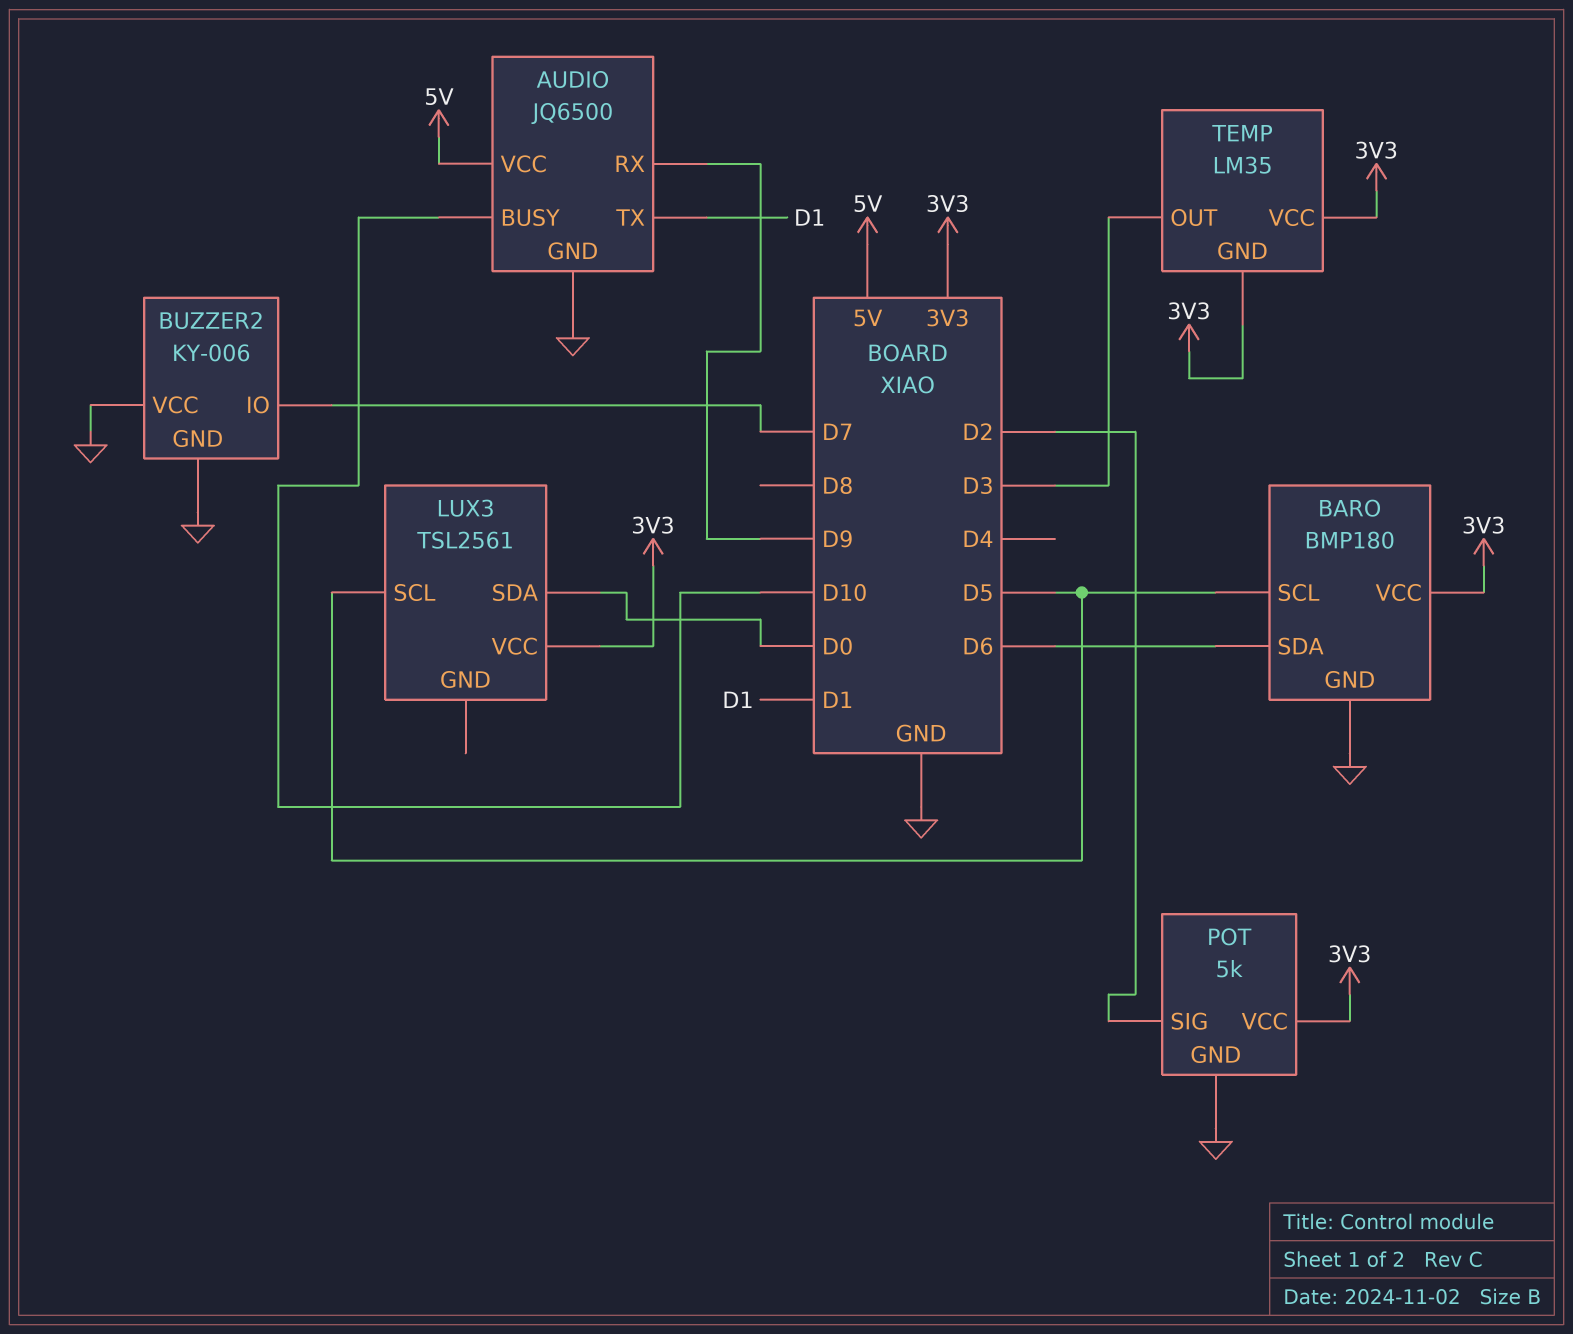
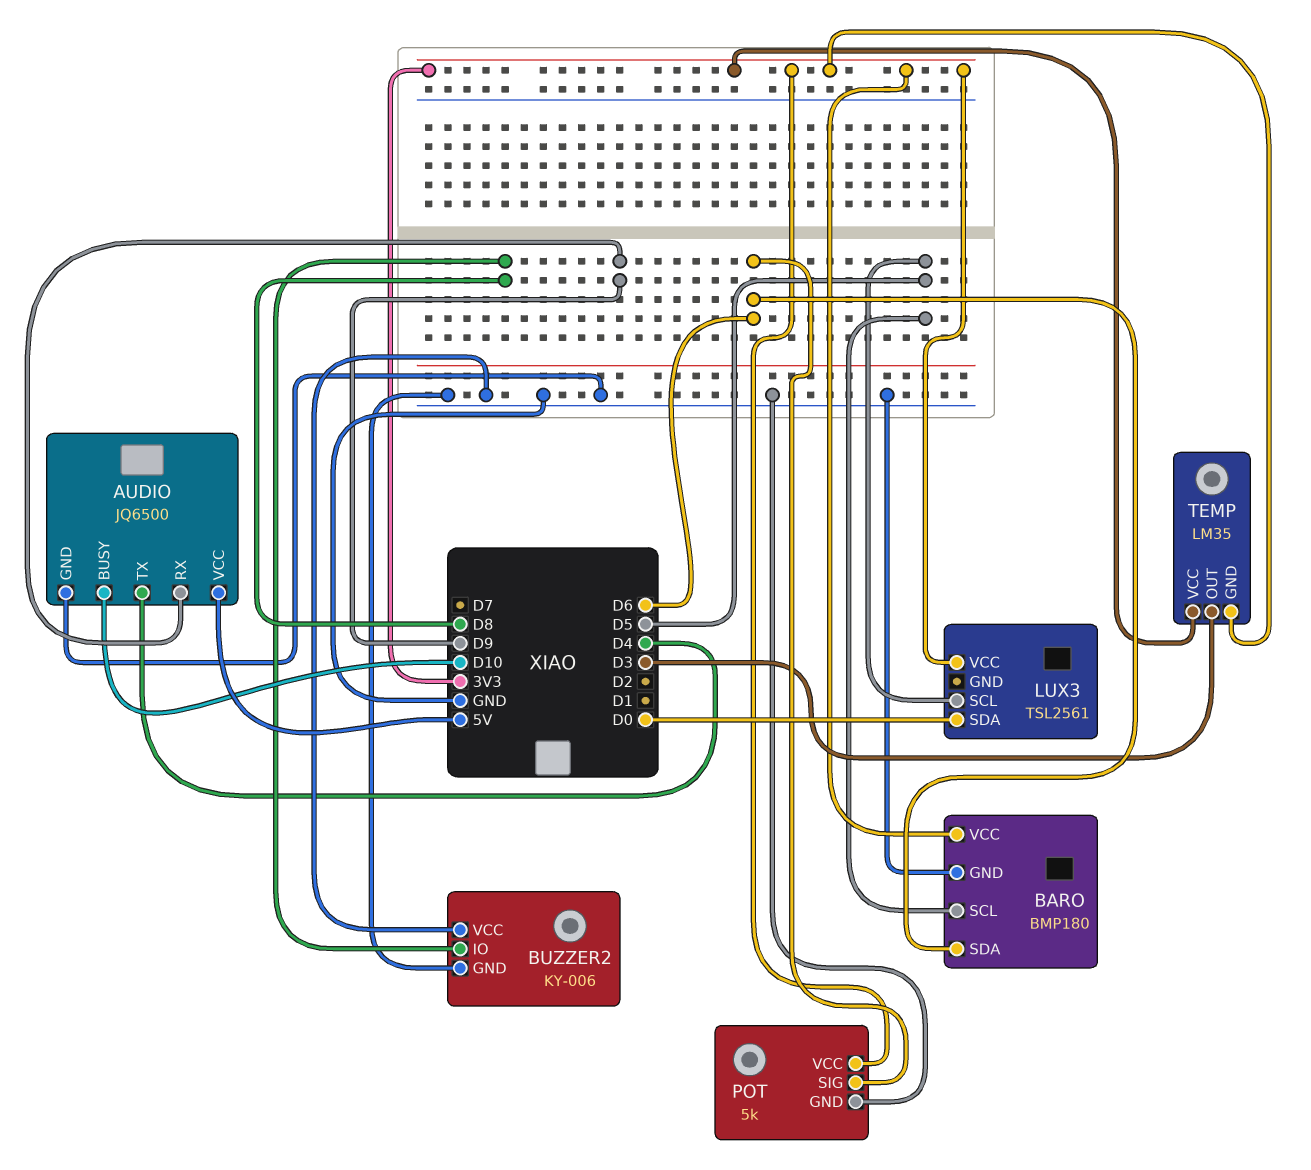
AUDIO pin TX: D1 -> D4
BUZZER2 pin IO: D7 -> D8
POT pin SIG: D2 -> D6

